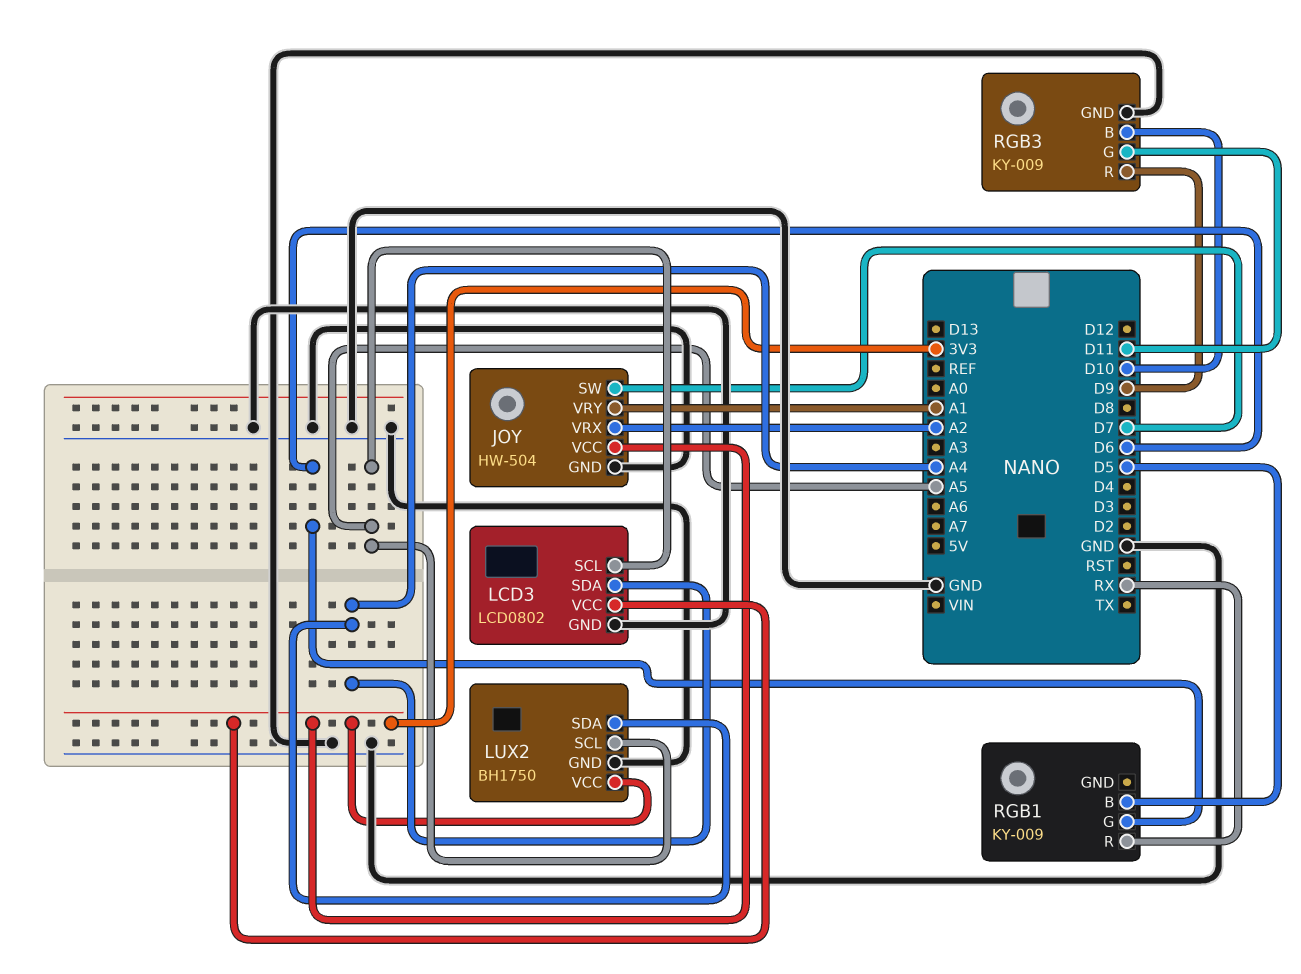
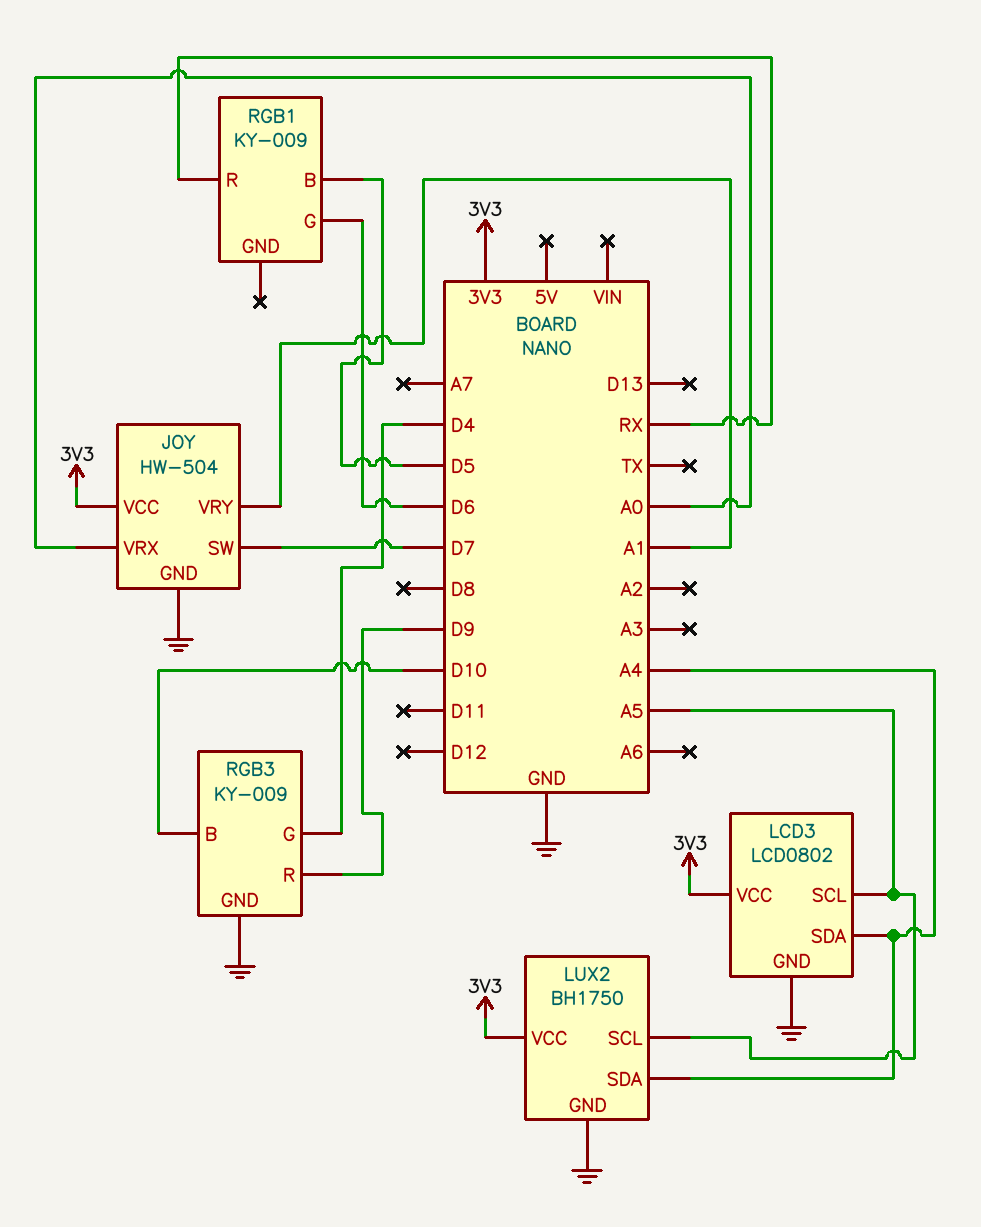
JOY pin VRX: A2 -> A0
RGB3 pin G: D11 -> D4

